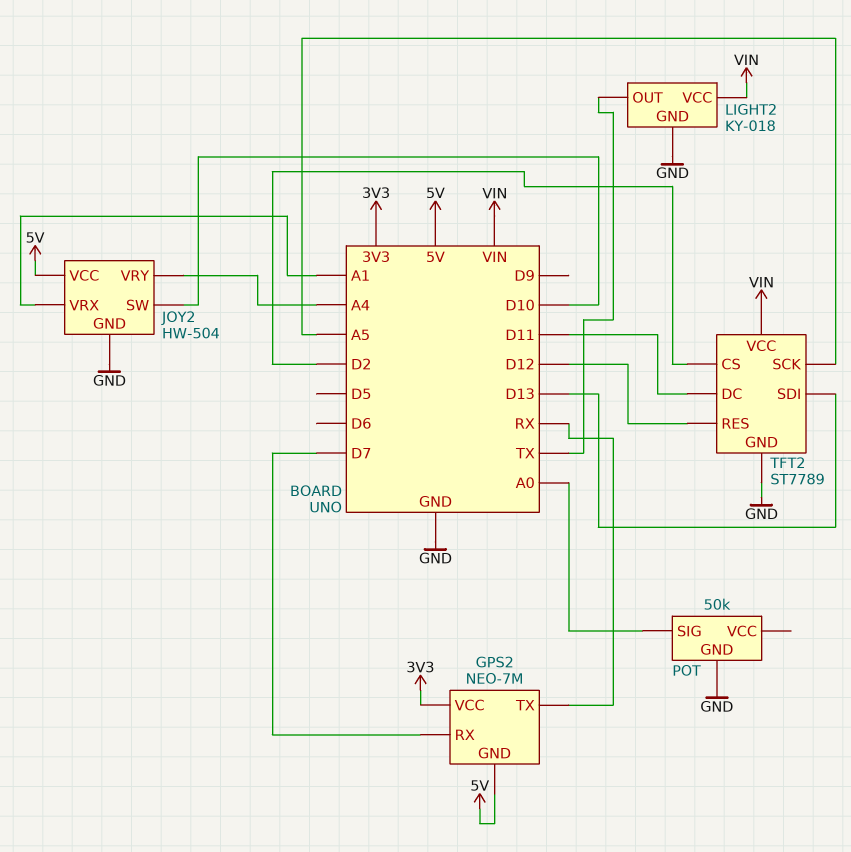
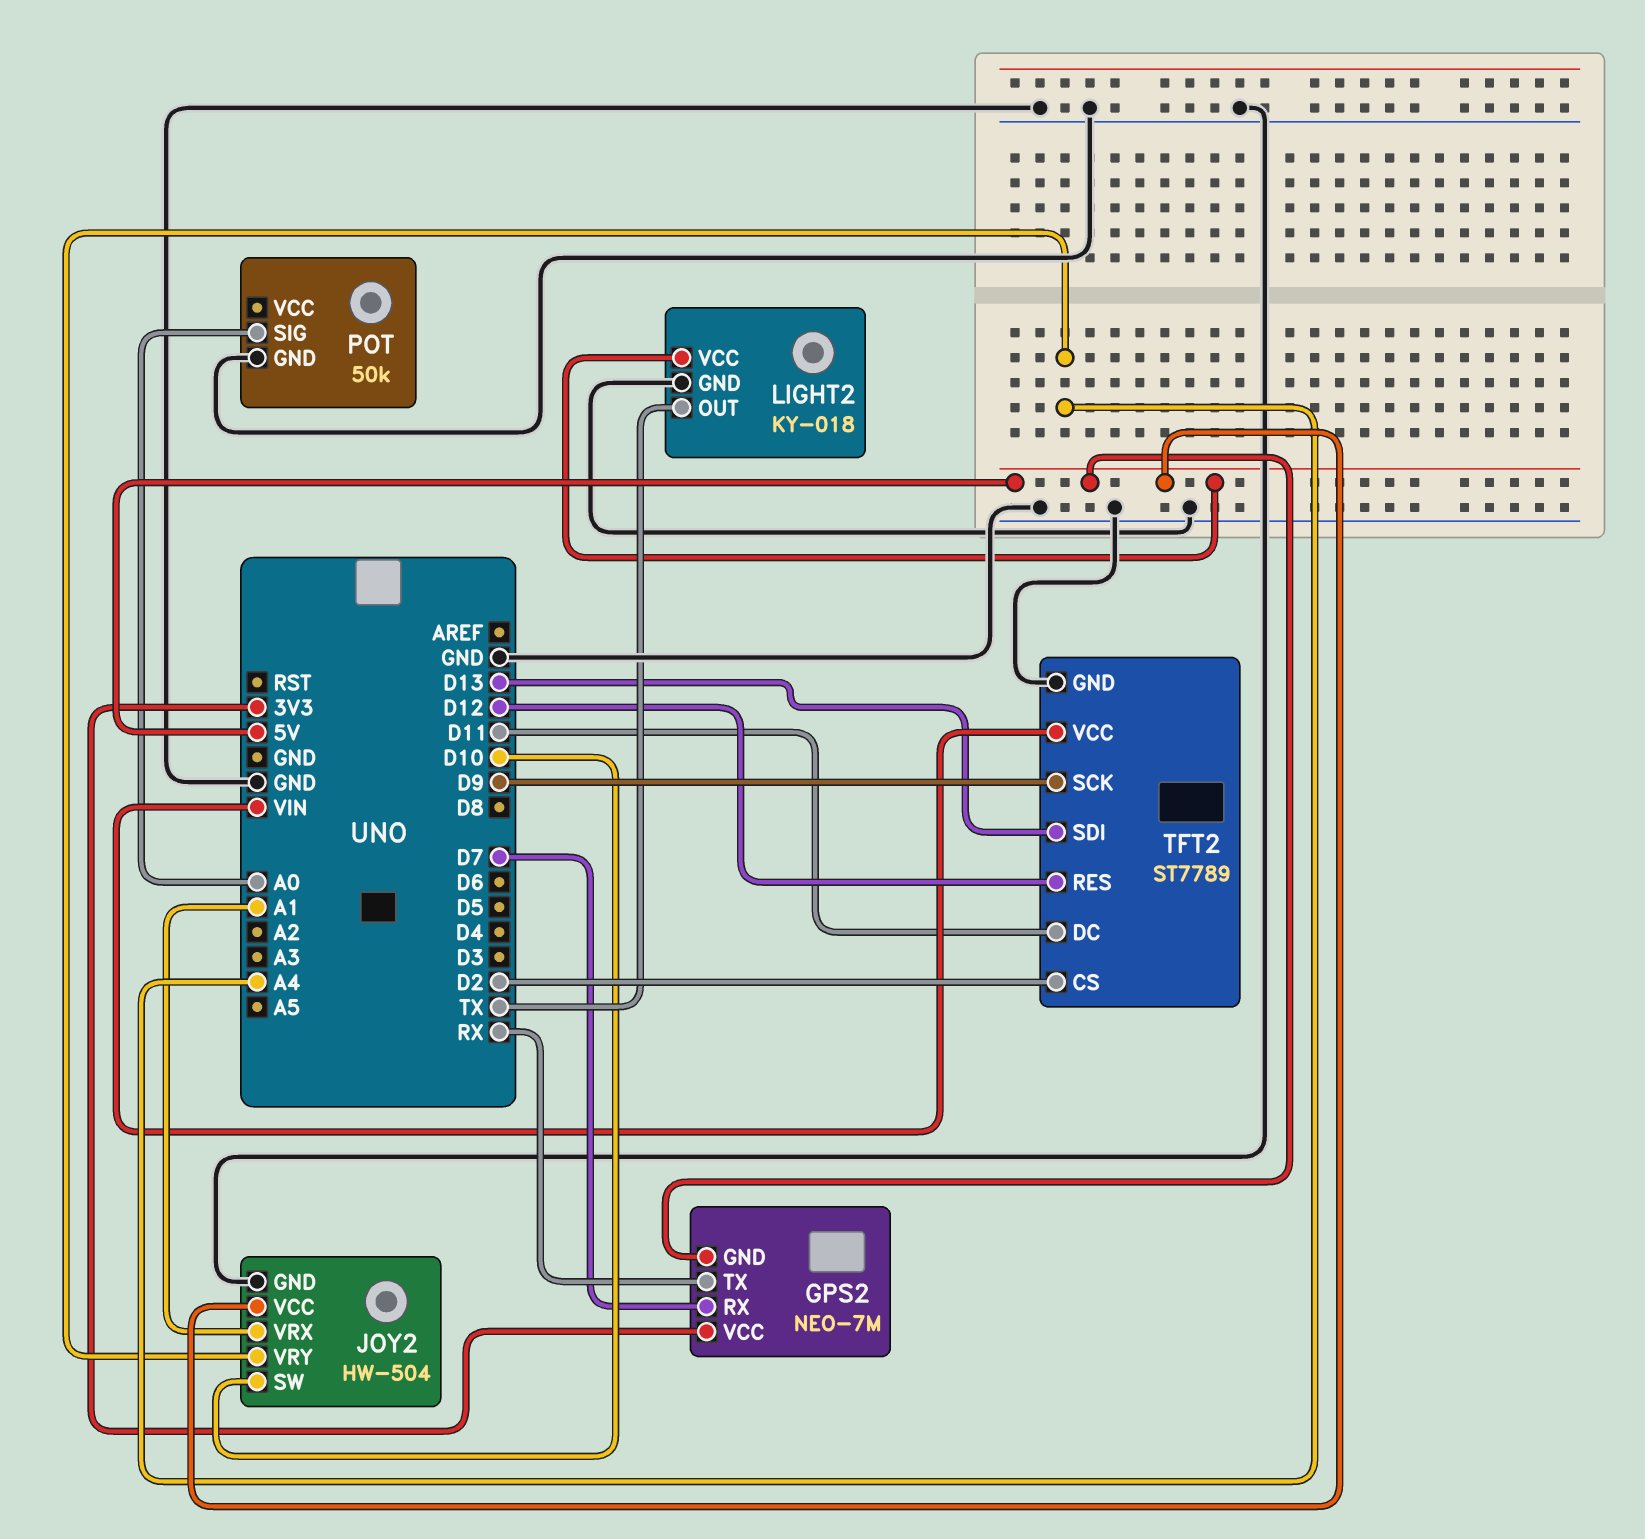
LIGHT2 pin VCC: VIN -> 5V
TFT2 pin SCK: A5 -> D9

